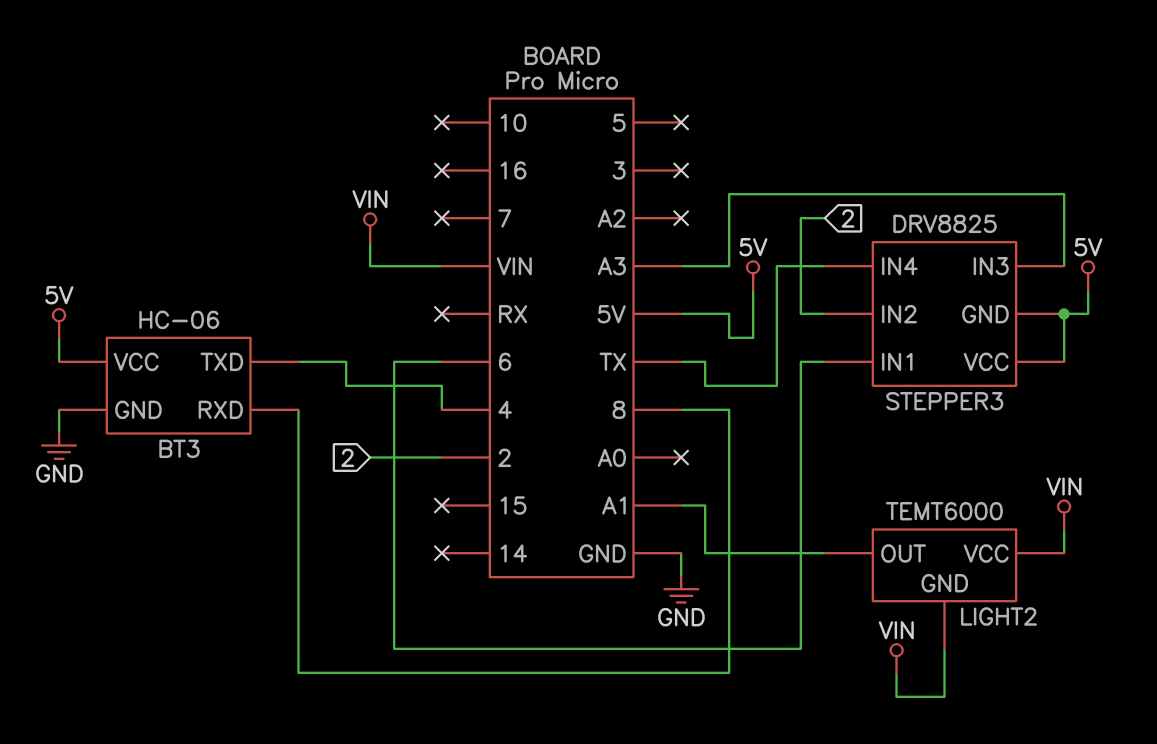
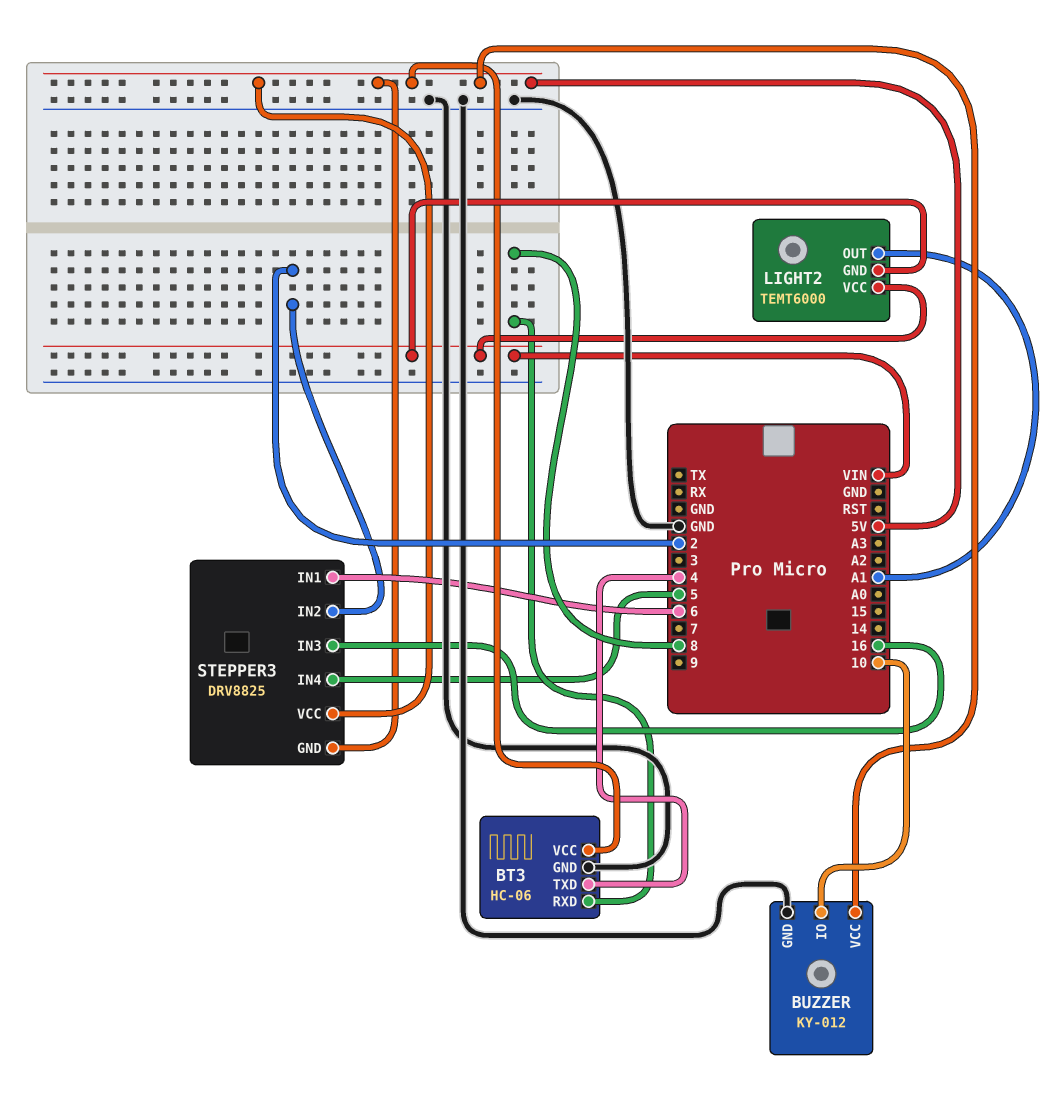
BUZZER: none -> KY-012
BUZZER pin GND: none -> GND
BUZZER pin IO: none -> 10
BUZZER pin VCC: none -> 5V
STEPPER3 pin IN3: A3 -> 16
STEPPER3 pin IN4: TX -> 5

